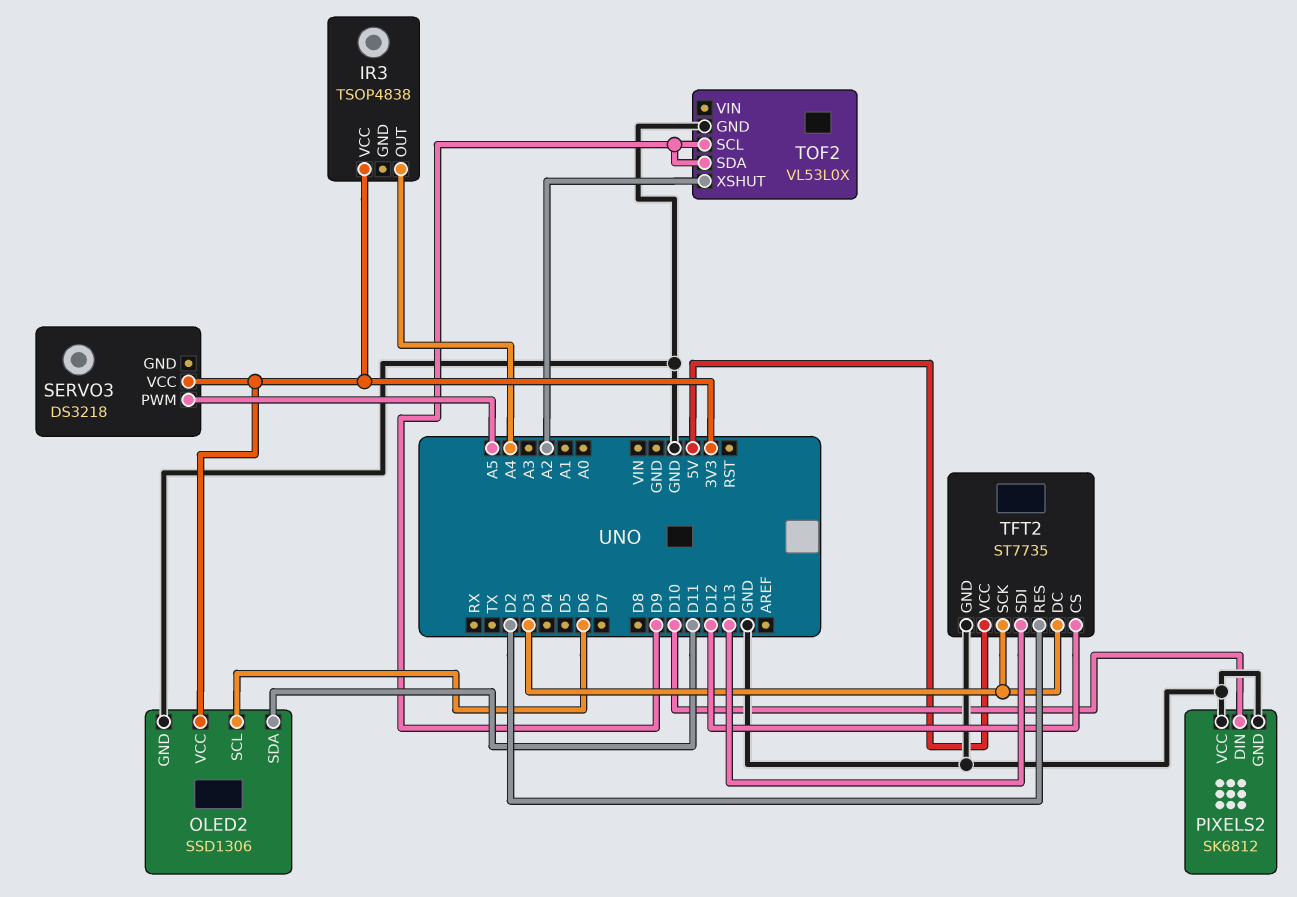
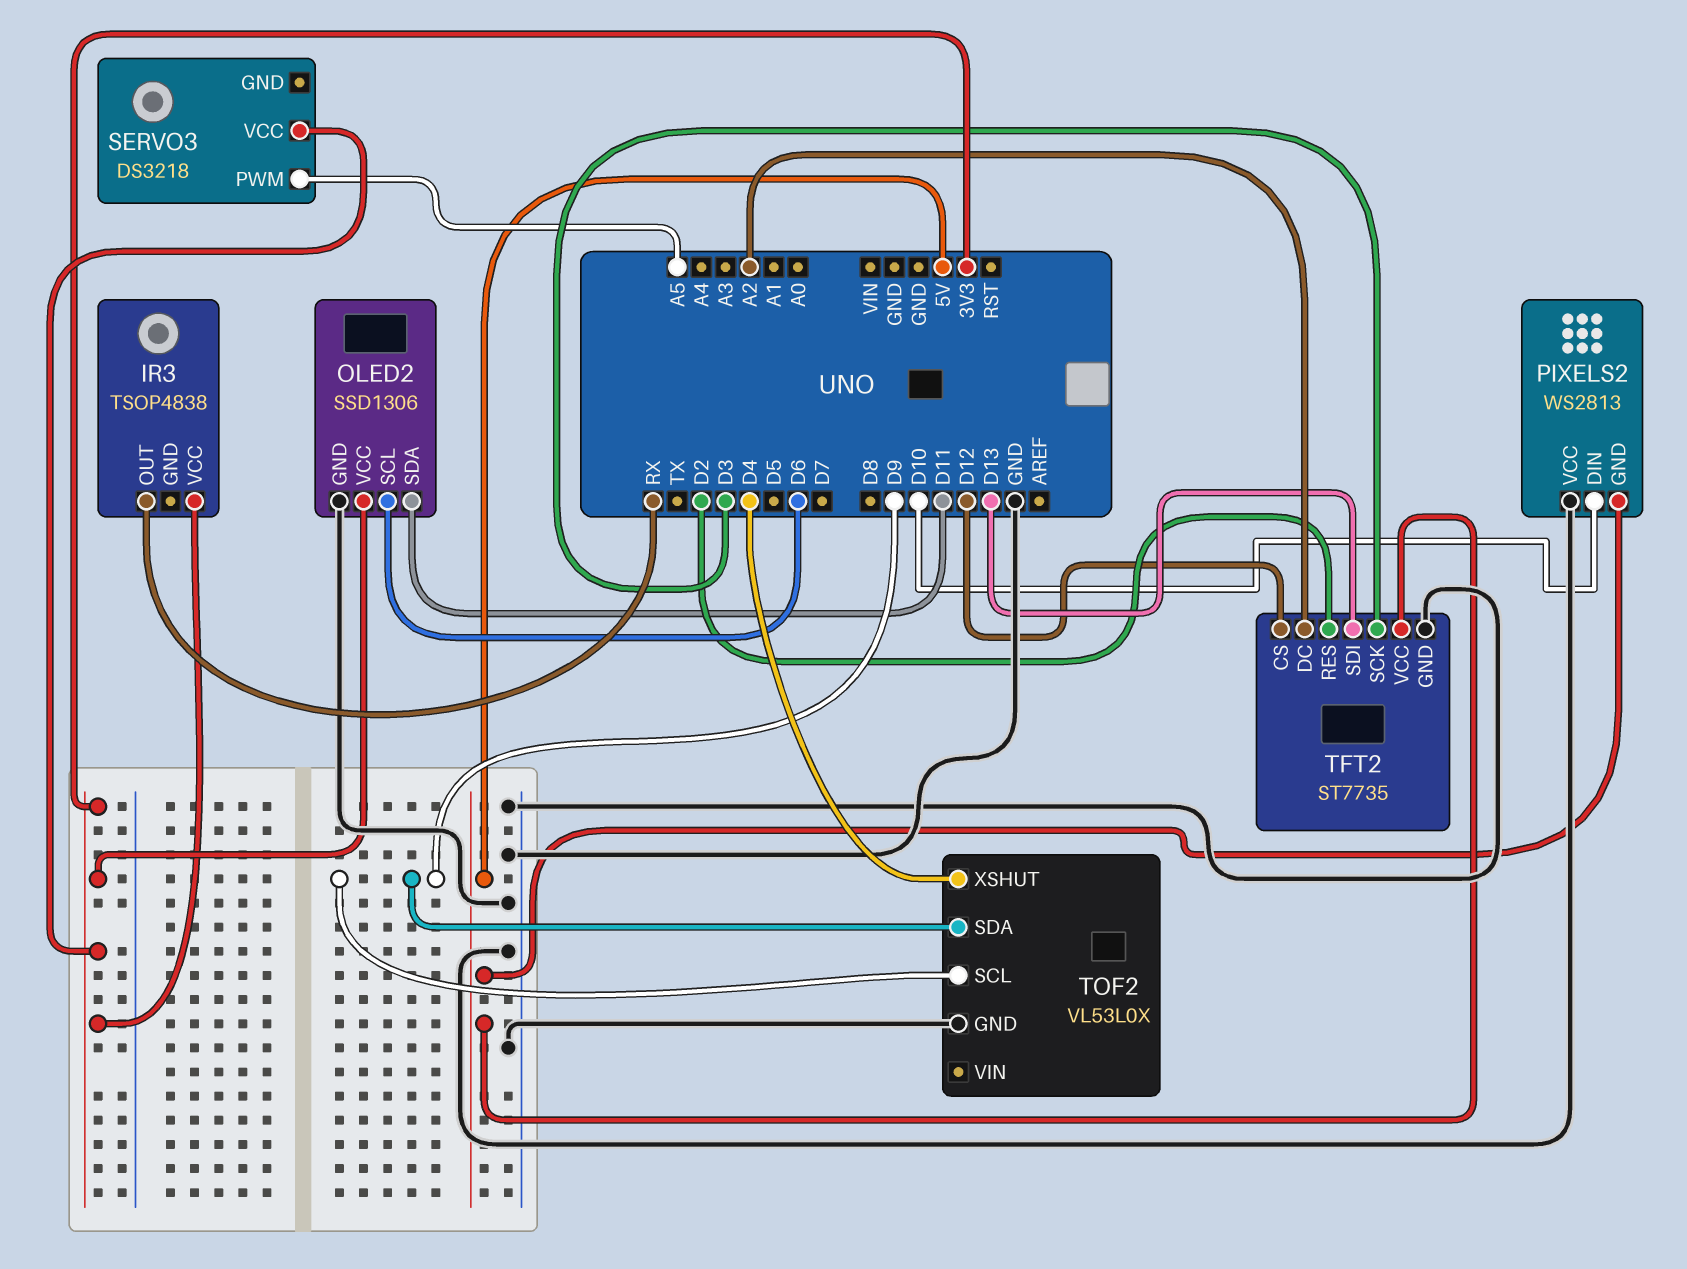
IR3 pin OUT: A4 -> RX
PIXELS2: SK6812 -> WS2813
PIXELS2 pin GND: GND -> 5V
TFT2 pin DC: D3 -> A2
TOF2 pin XSHUT: A2 -> D4

